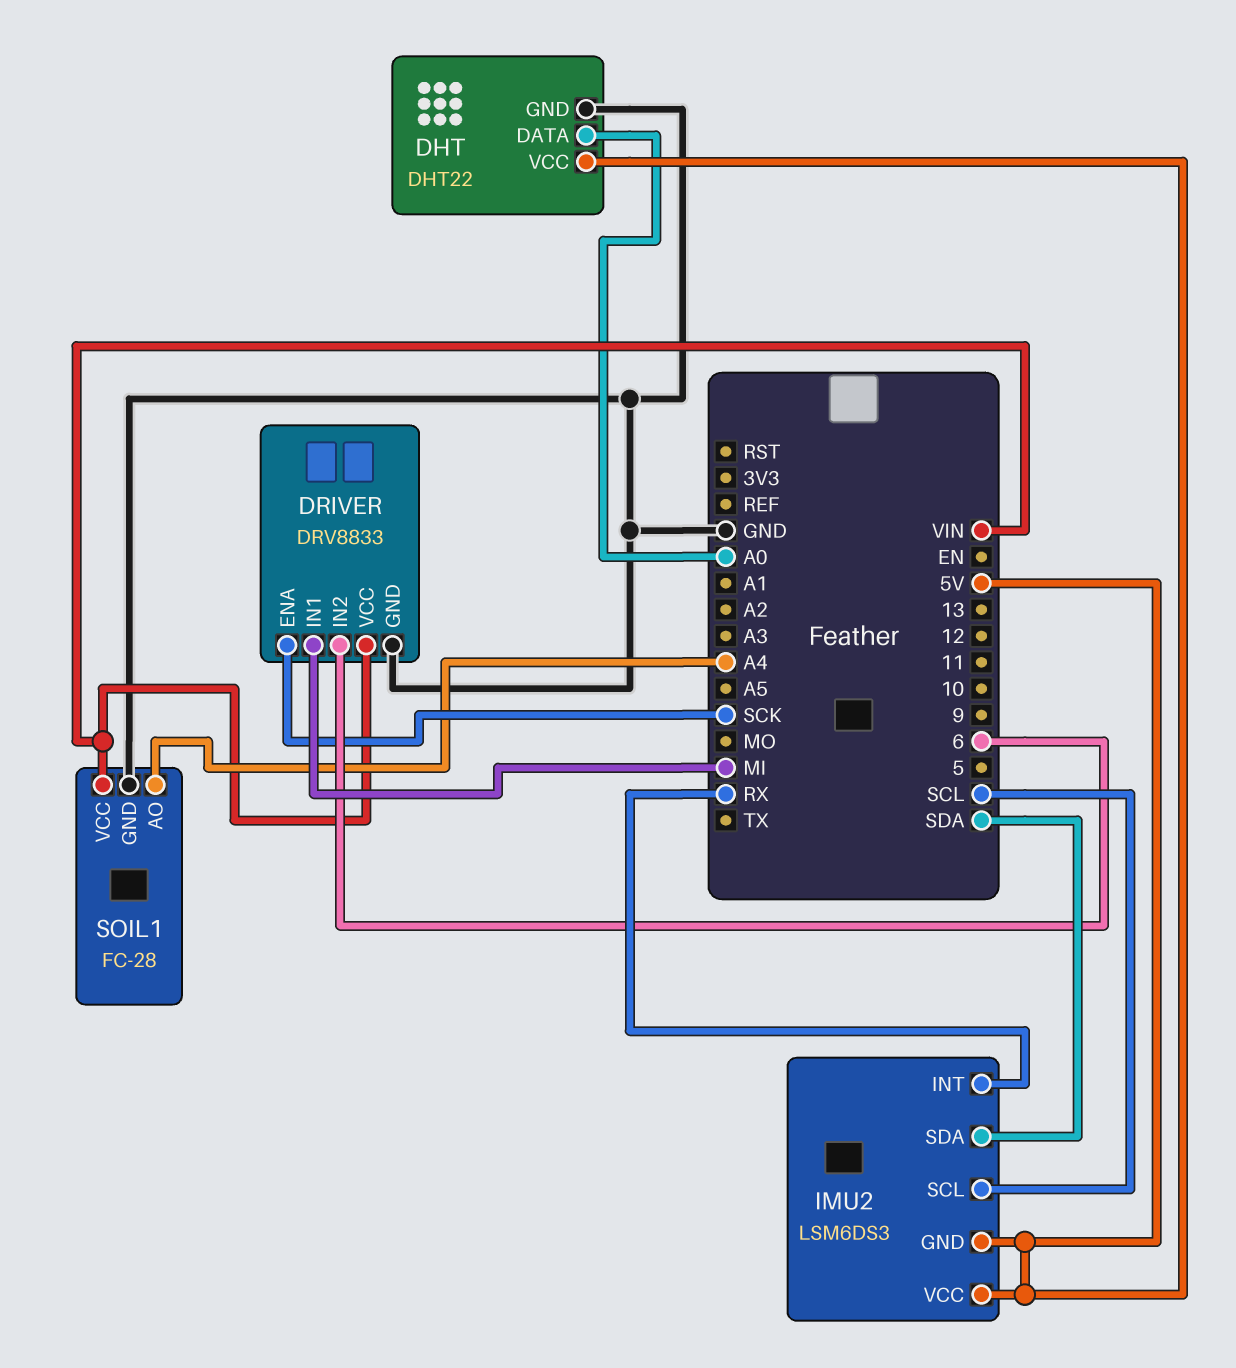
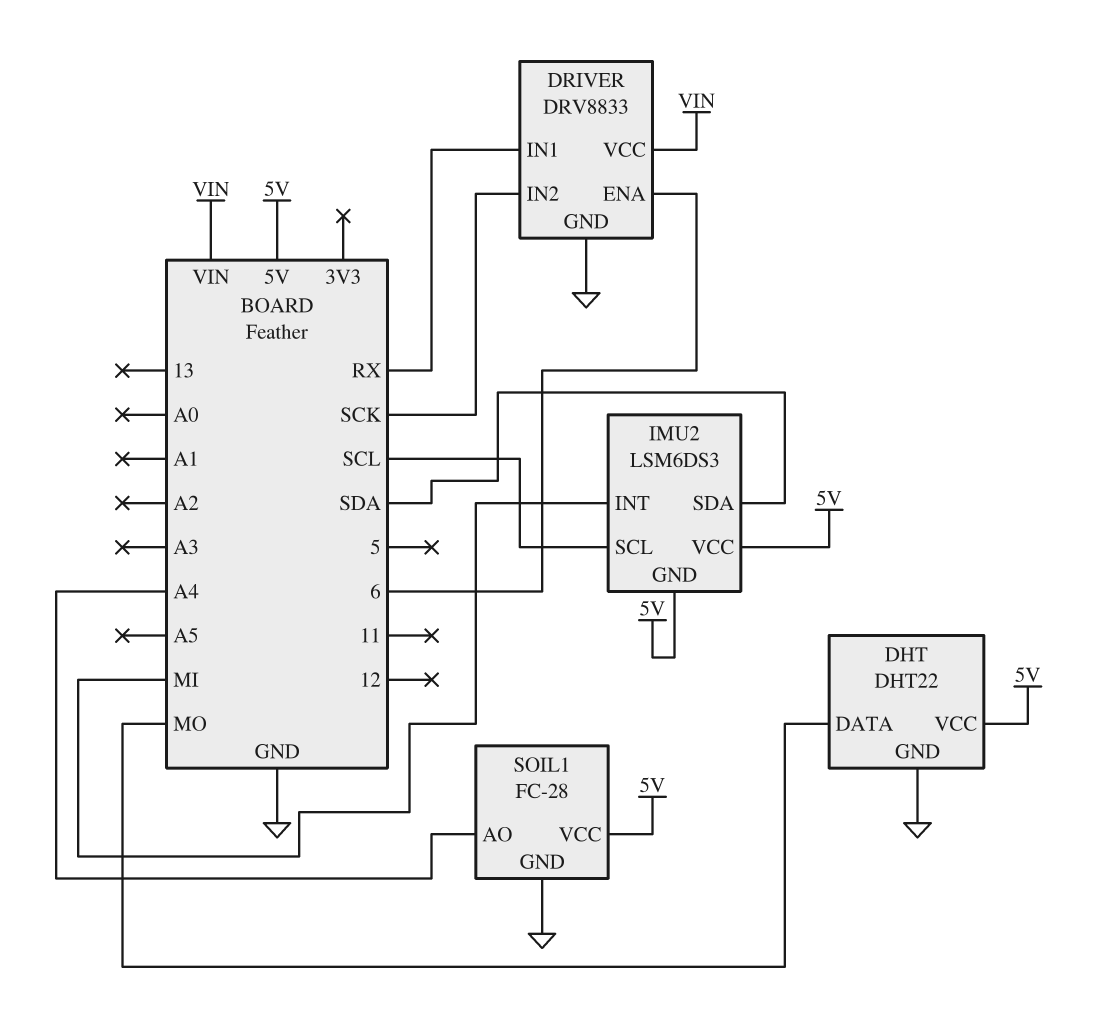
DHT pin DATA: A0 -> MO
DRIVER pin ENA: SCK -> 6
DRIVER pin IN1: MI -> RX
DRIVER pin IN2: 6 -> SCK
IMU2 pin INT: RX -> MI
SOIL1 pin VCC: VIN -> 5V

